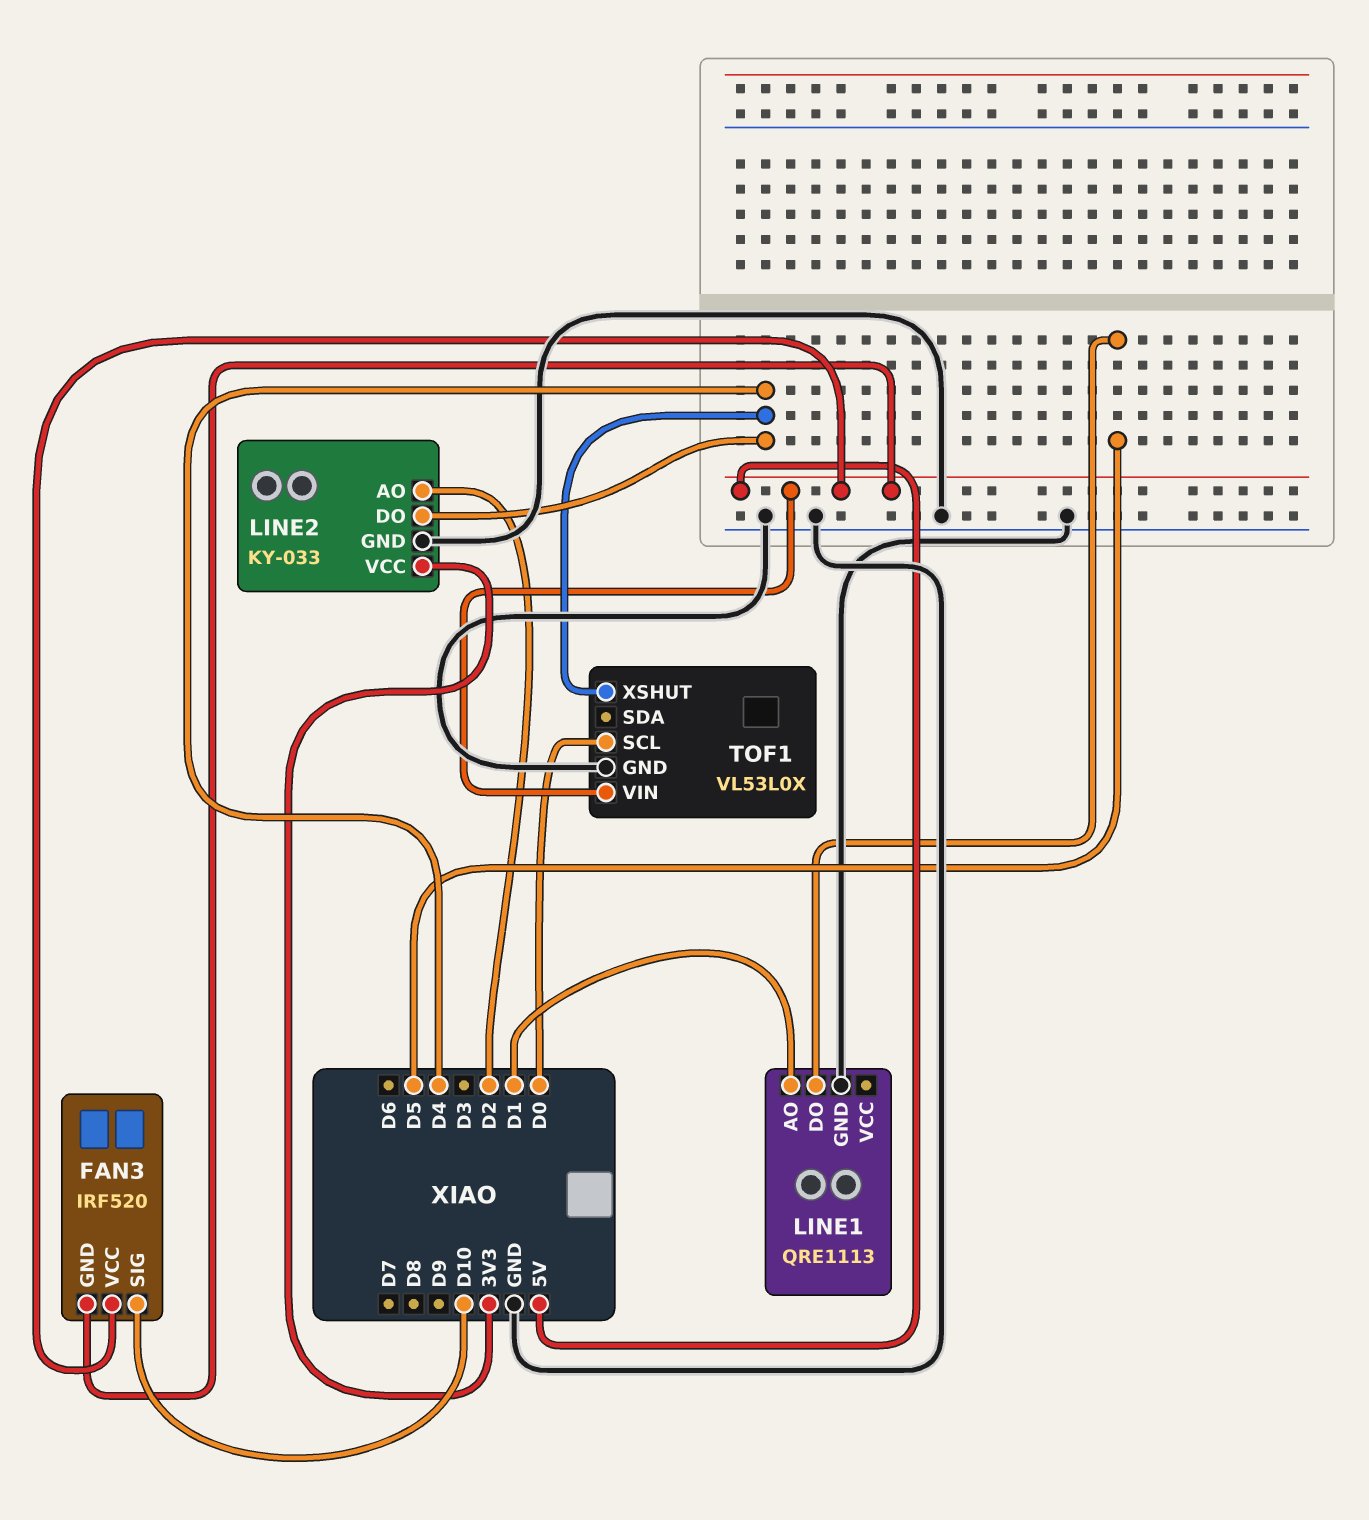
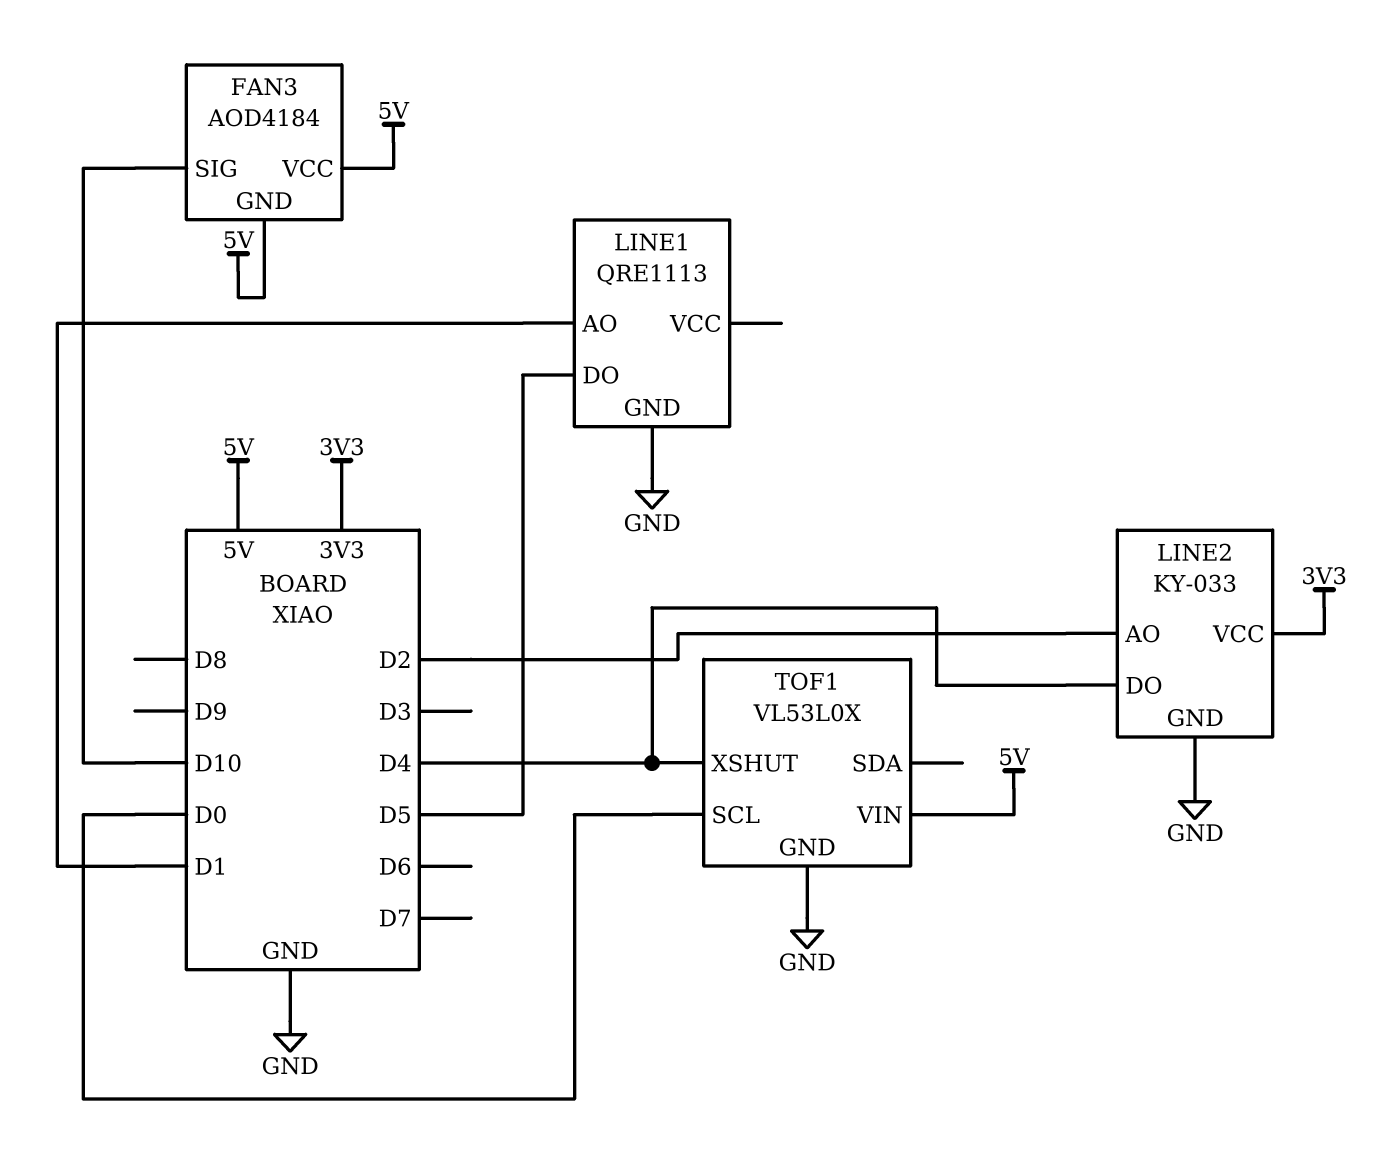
FAN3: IRF520 -> AOD4184

